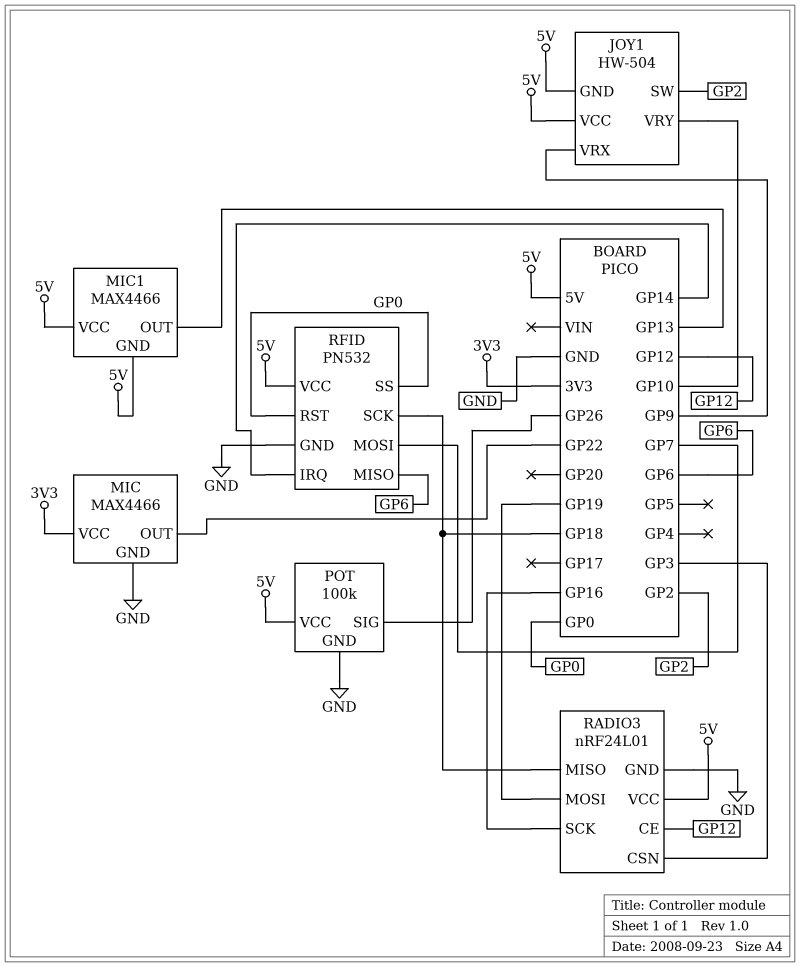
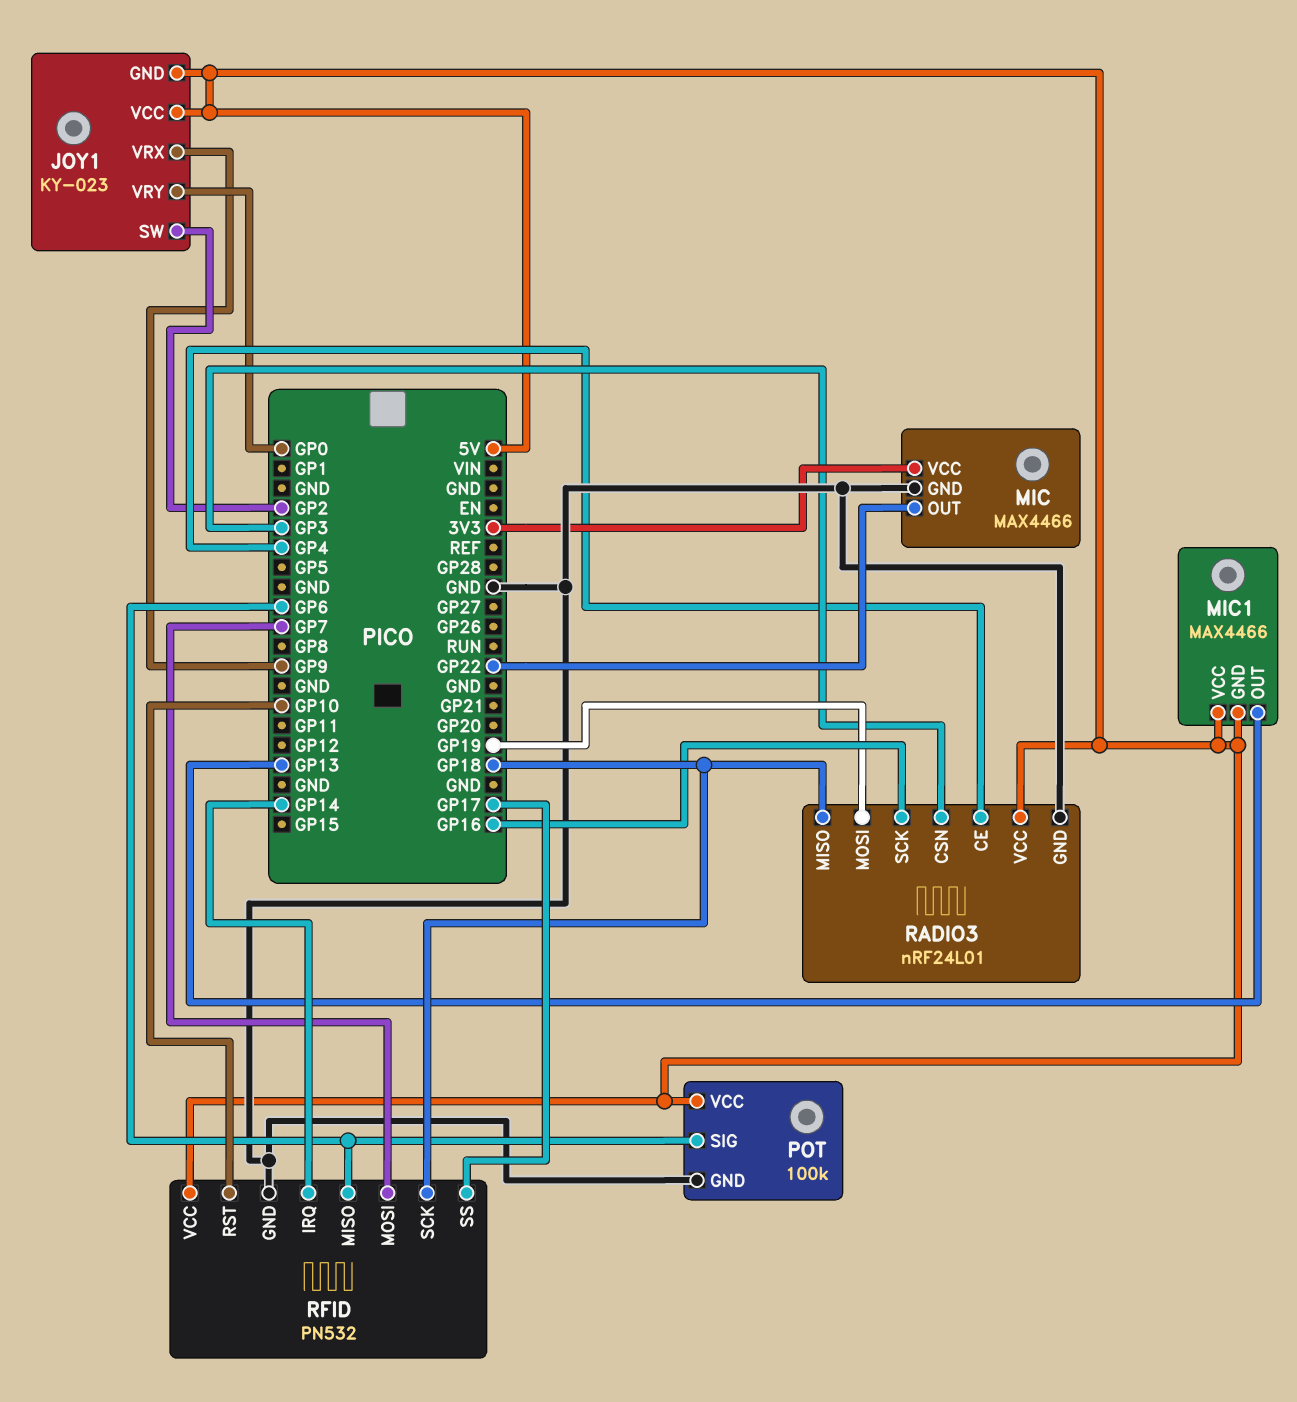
JOY1: HW-504 -> KY-023
JOY1 pin VRY: GP10 -> GP0
POT pin SIG: GP26 -> GP6
RADIO3 pin CE: GP12 -> GP4
RFID pin RST: GP0 -> GP10
RFID pin SS: GP0 -> GP17

